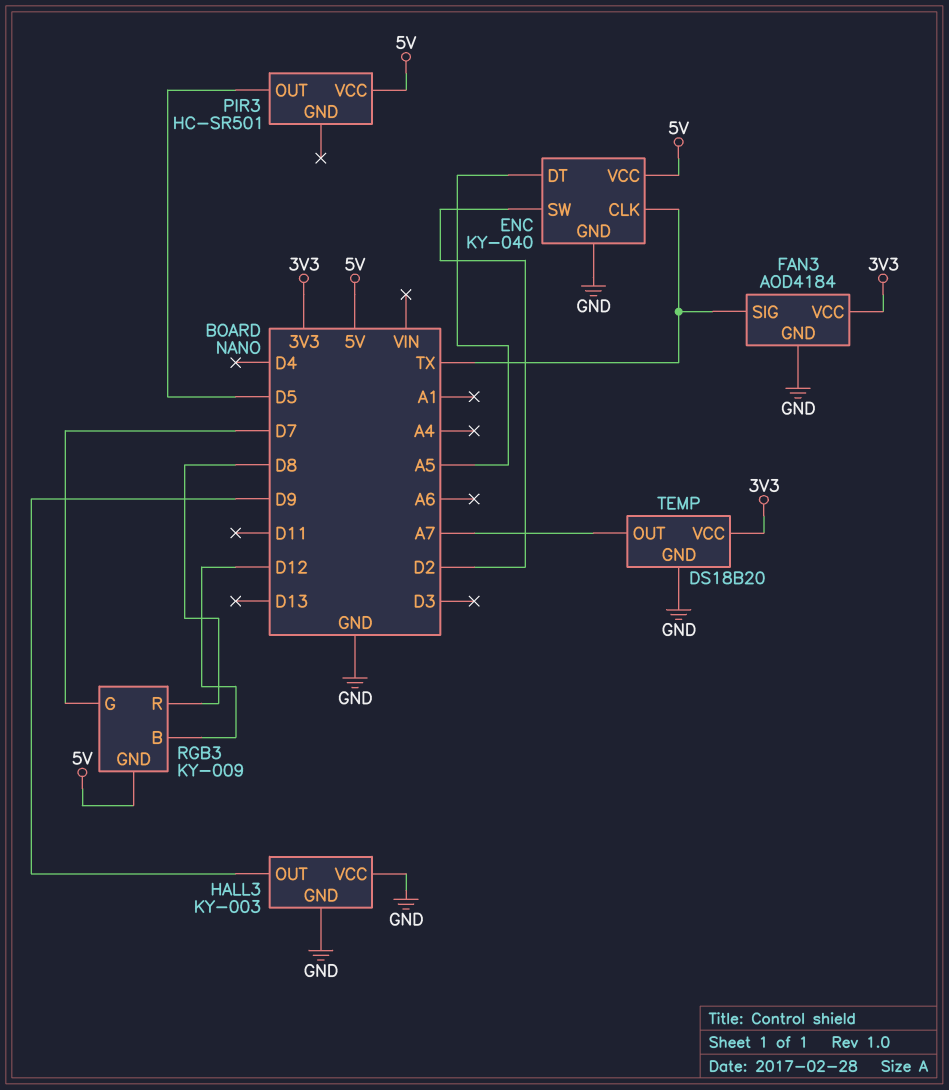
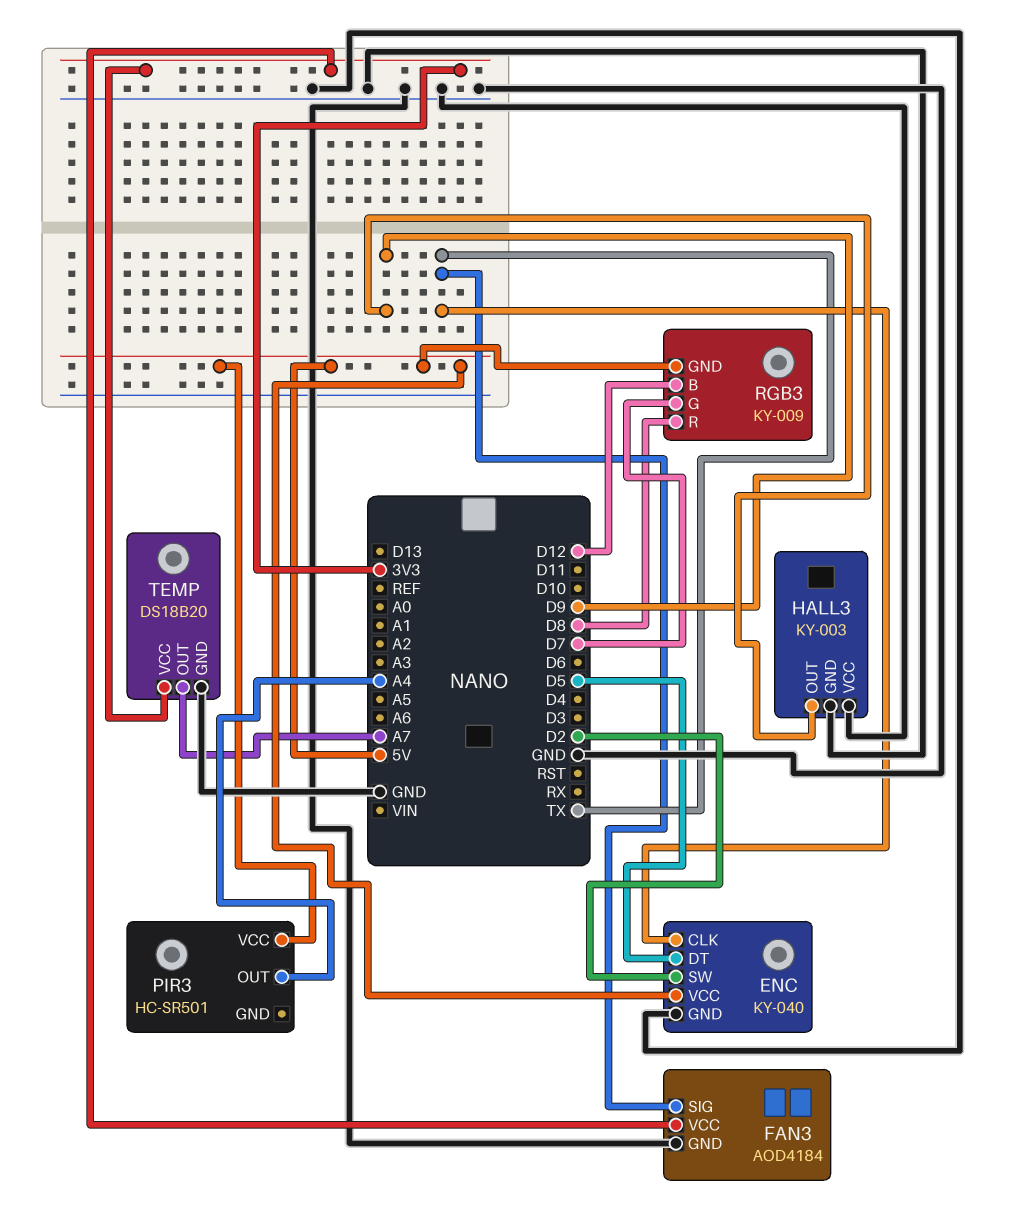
ENC pin DT: A5 -> D5
PIR3 pin OUT: D5 -> A4

